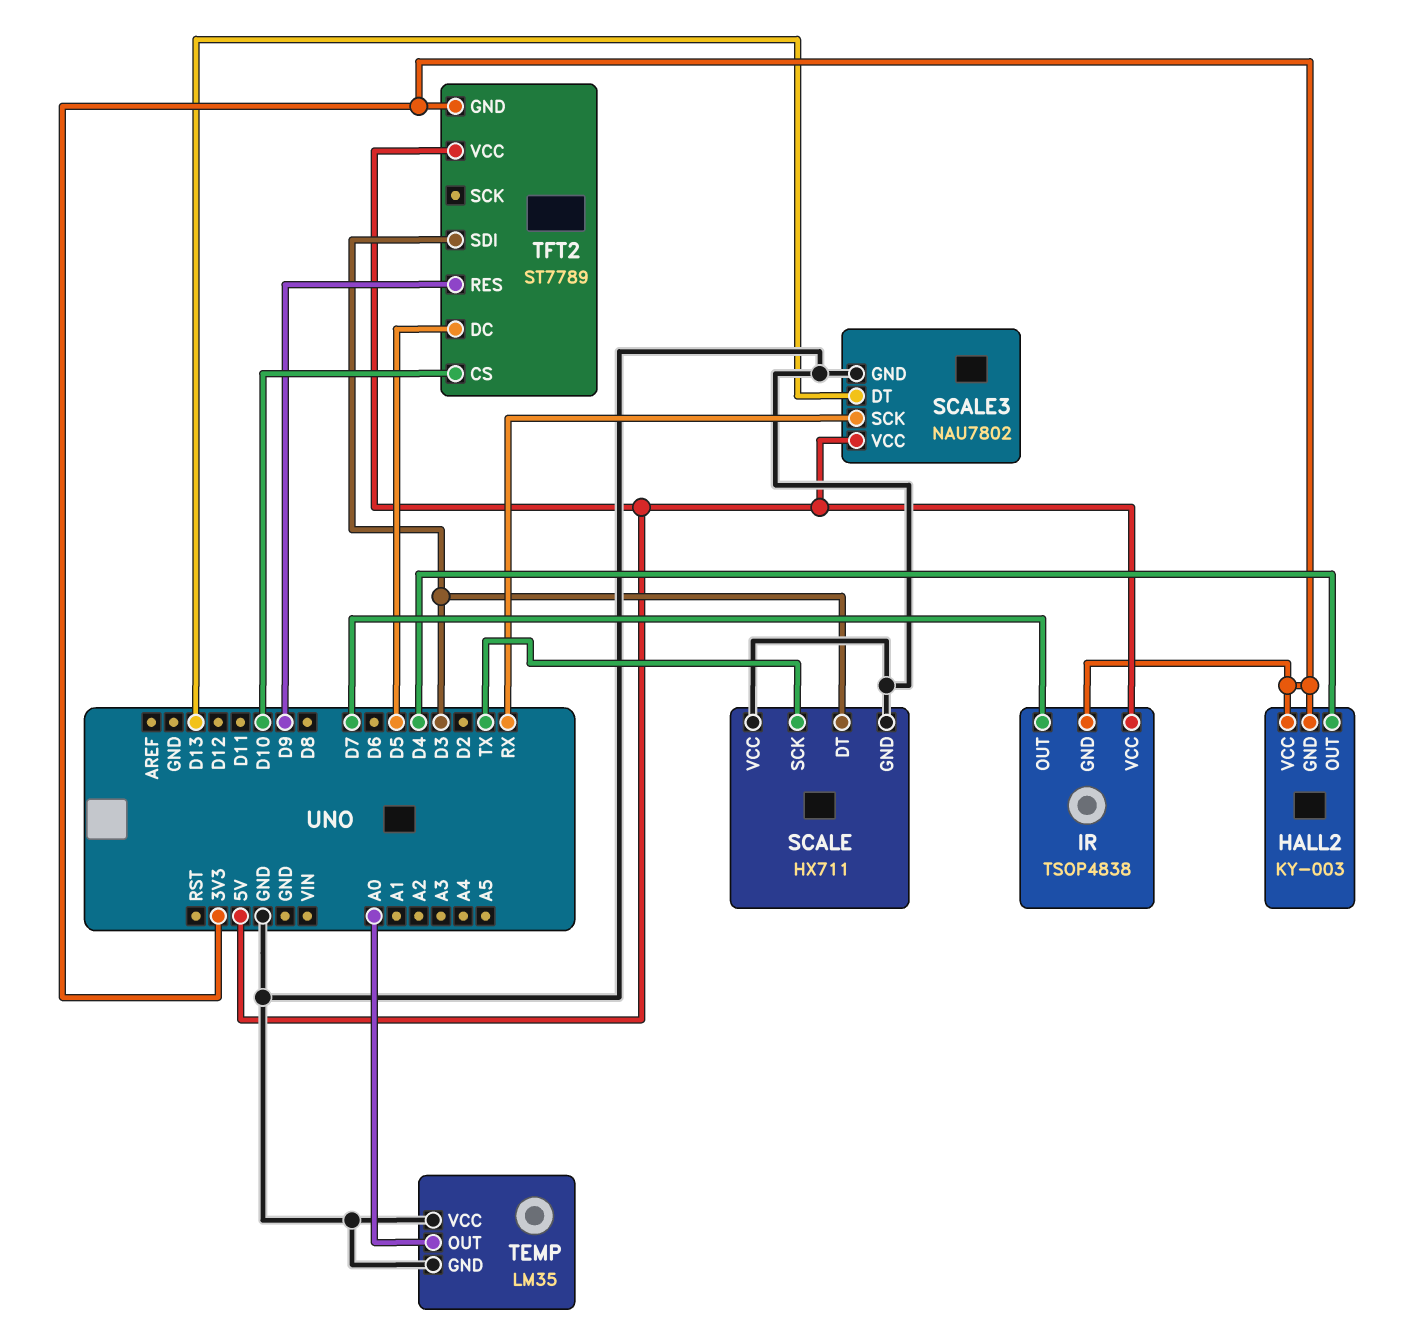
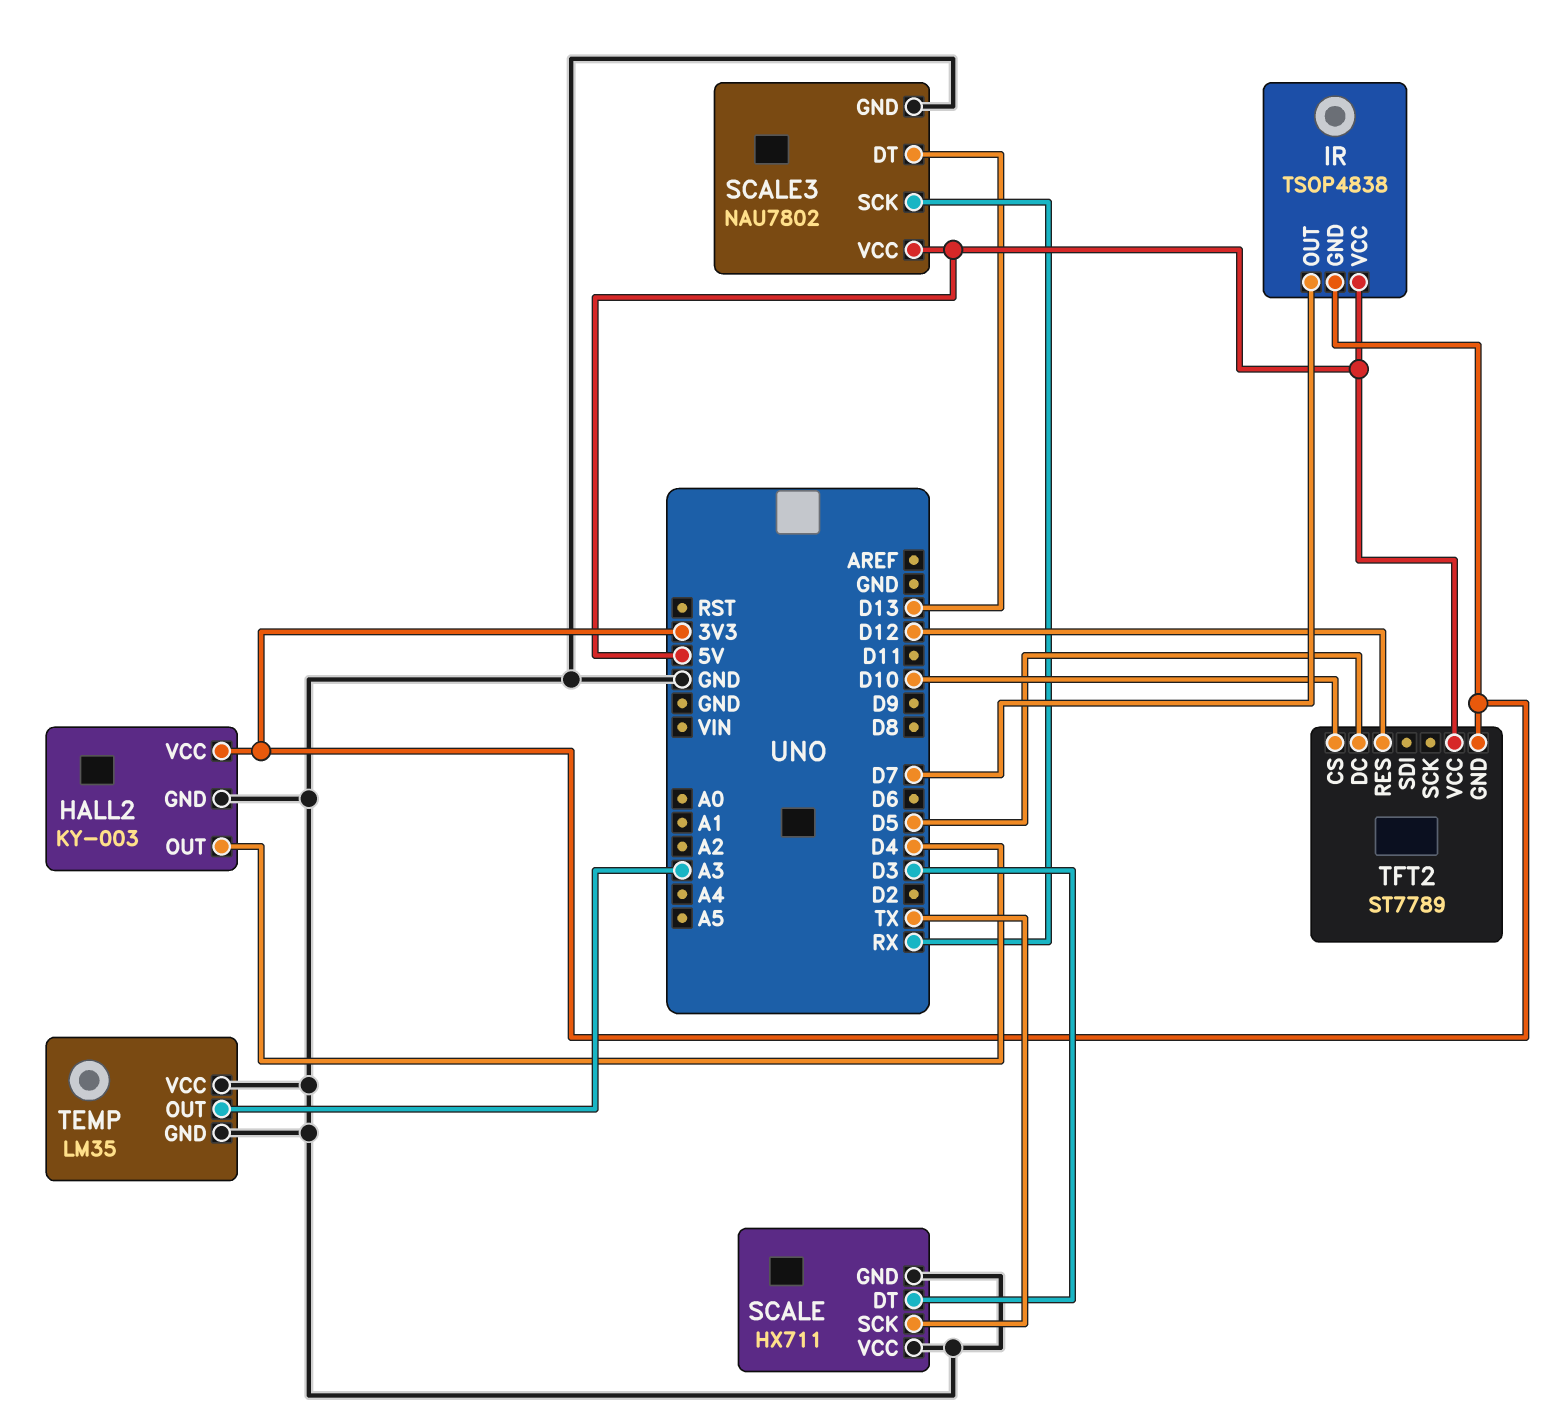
HALL2 pin GND: 3V3 -> GND
TEMP pin OUT: A0 -> A3
TFT2 pin RES: D9 -> D12
TFT2 pin SDI: D3 -> none

